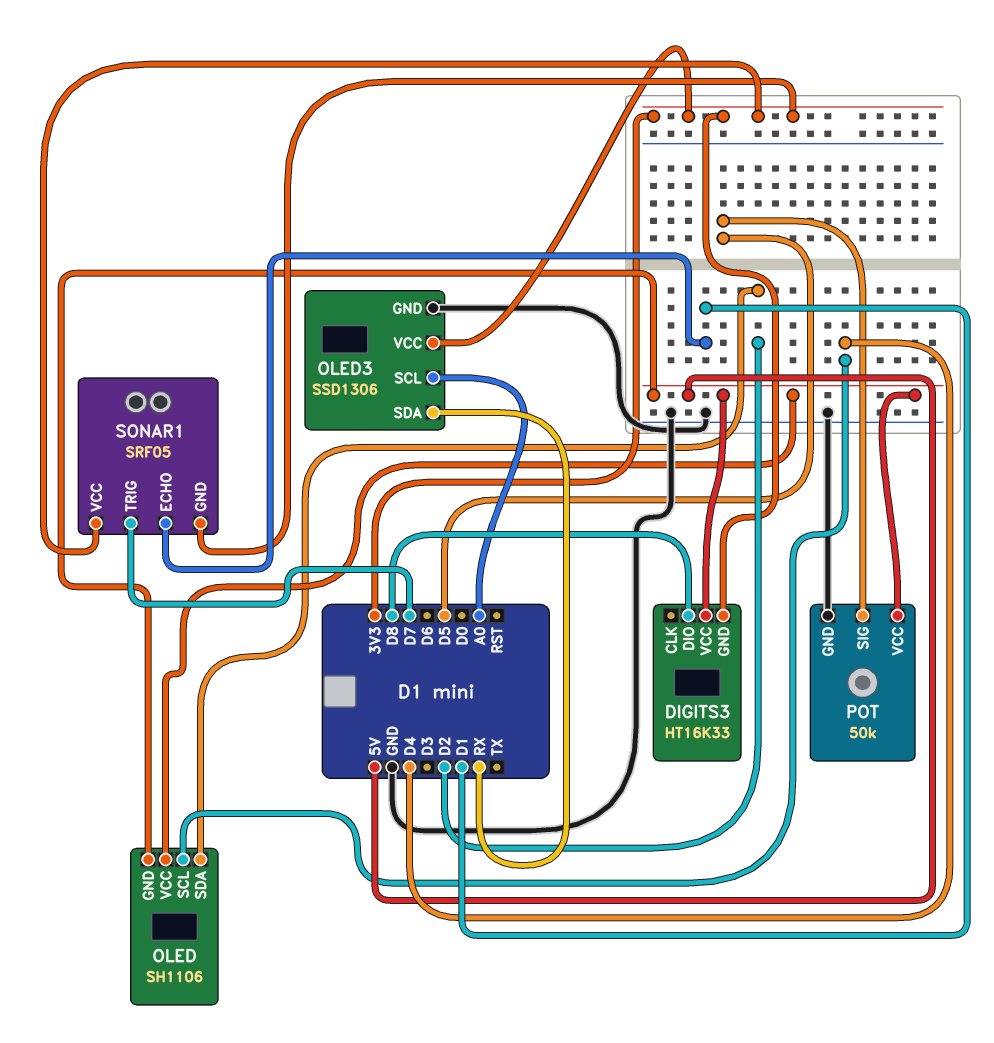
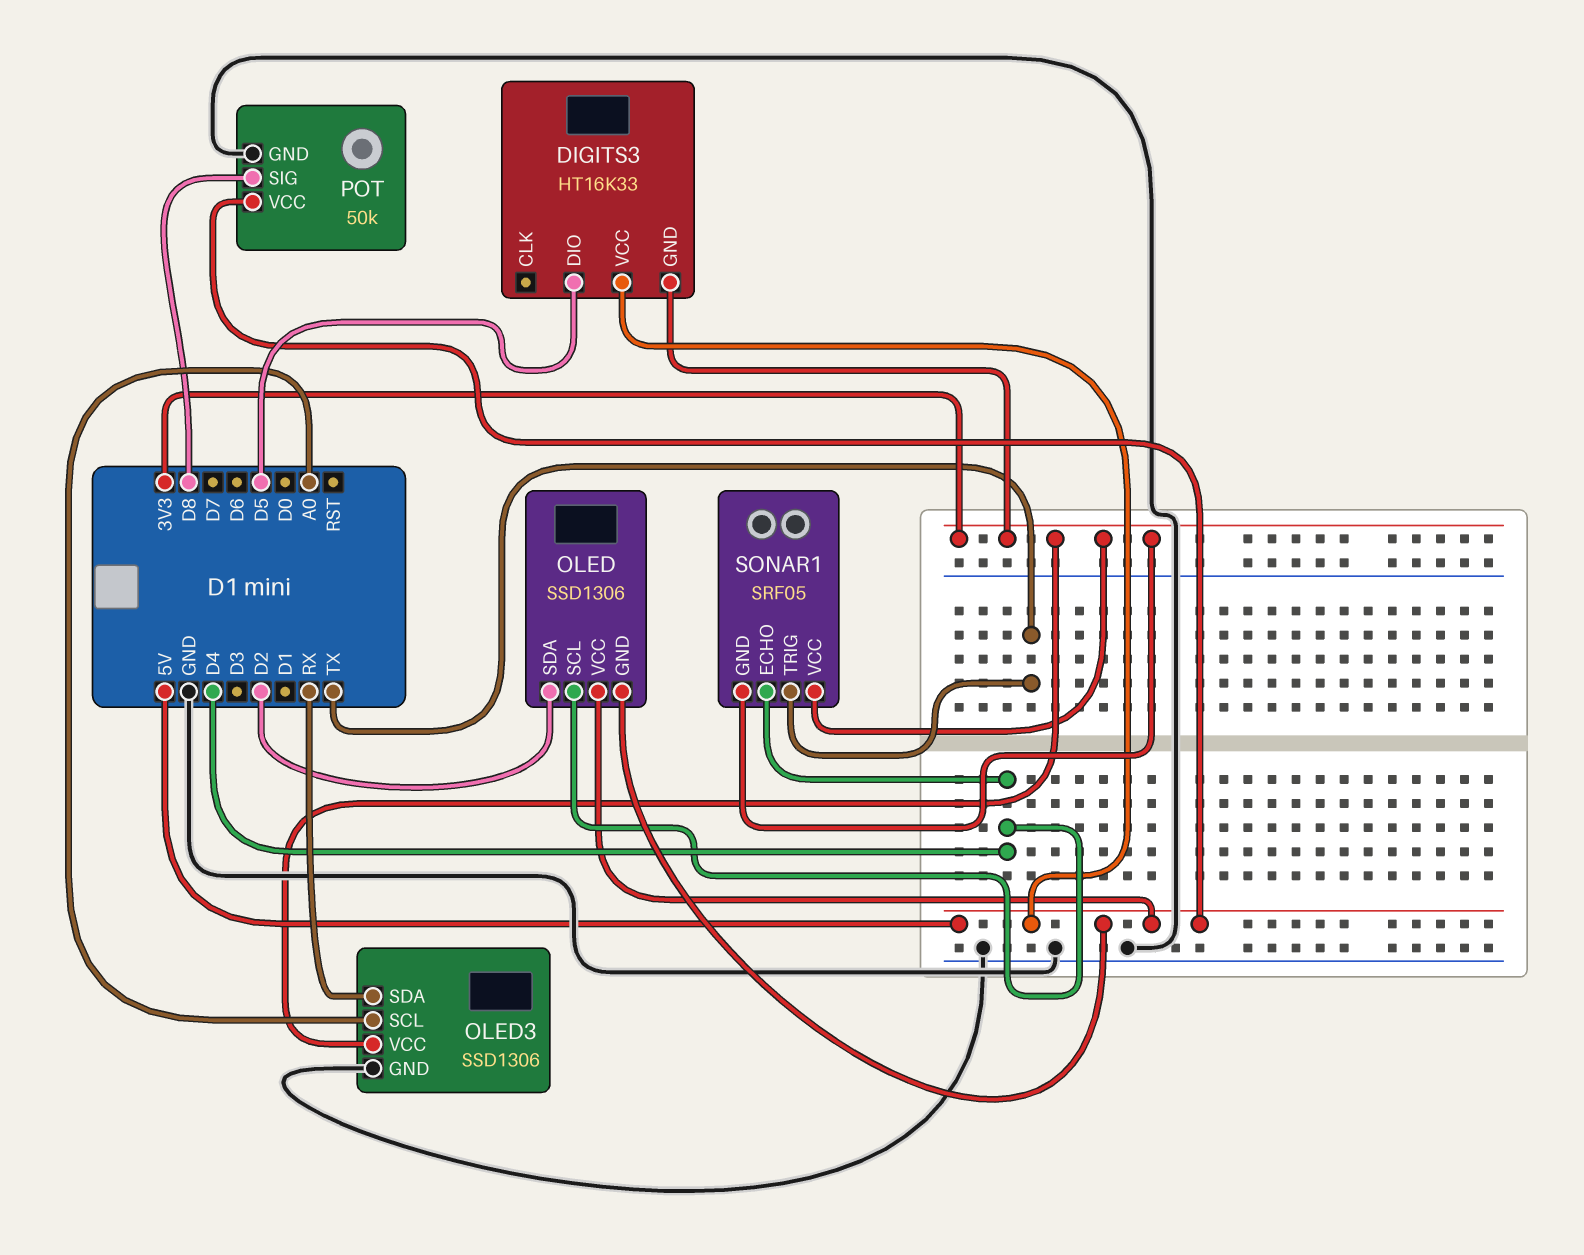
DIGITS3 pin DIO: D8 -> D5
OLED: SH1106 -> SSD1306
POT pin SIG: D5 -> D8
SONAR1 pin ECHO: D1 -> D4
SONAR1 pin TRIG: D7 -> TX

